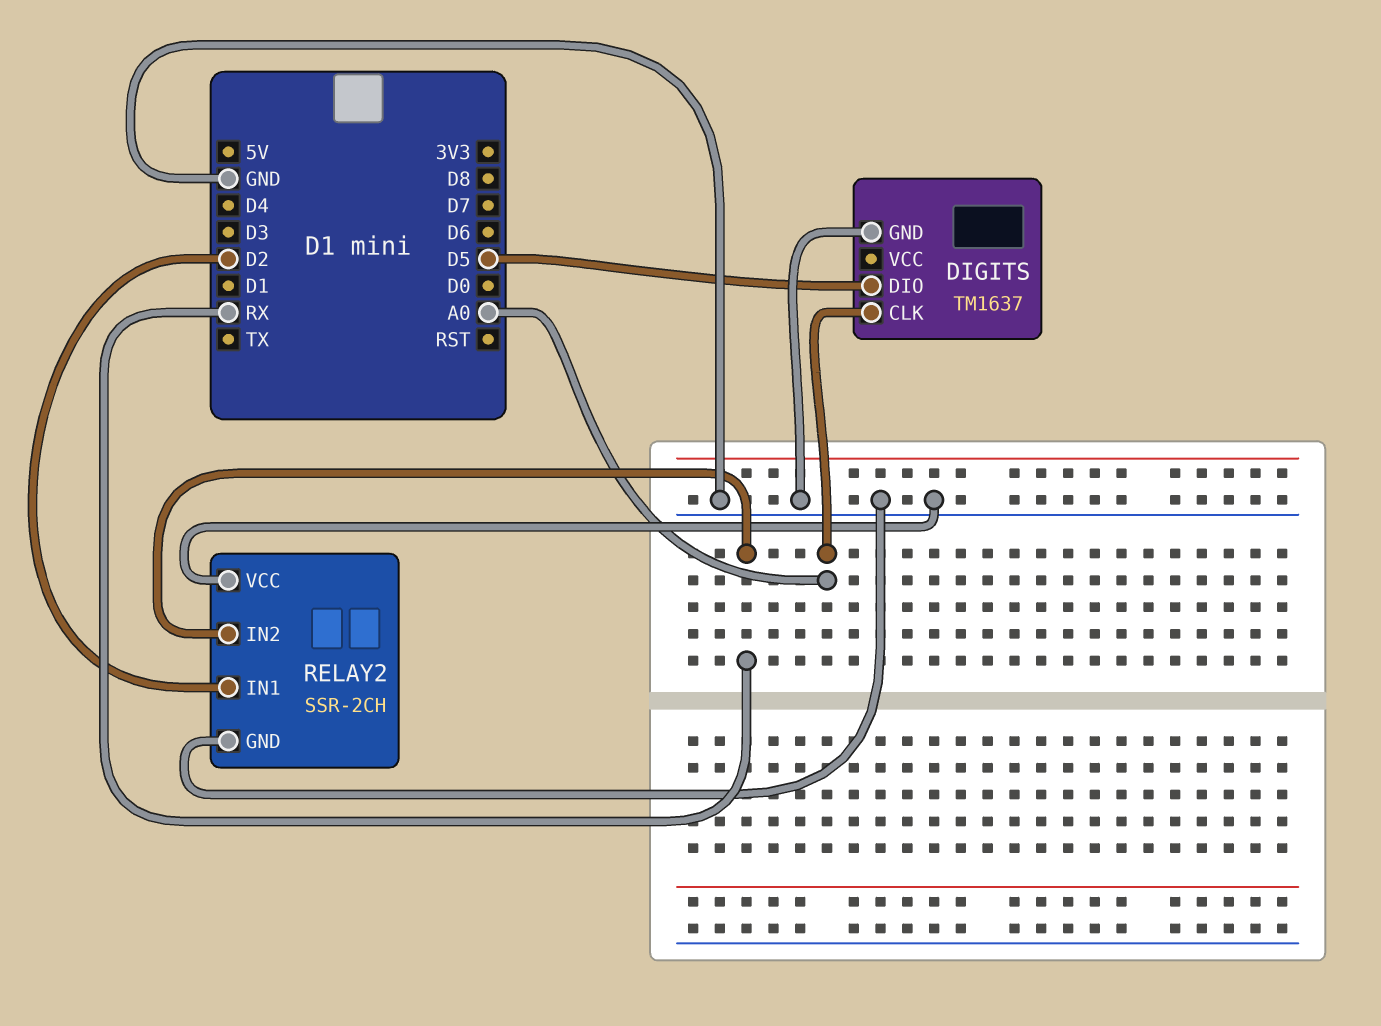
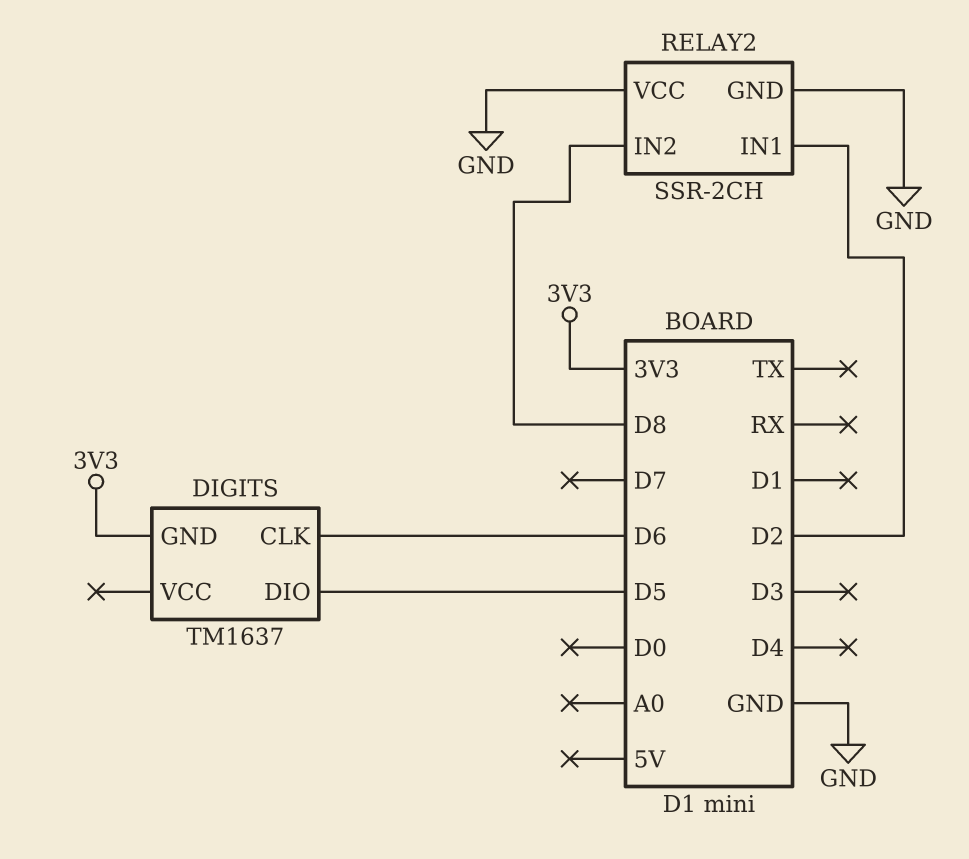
DIGITS pin CLK: A0 -> D6
DIGITS pin GND: GND -> 3V3
RELAY2 pin IN2: RX -> D8

